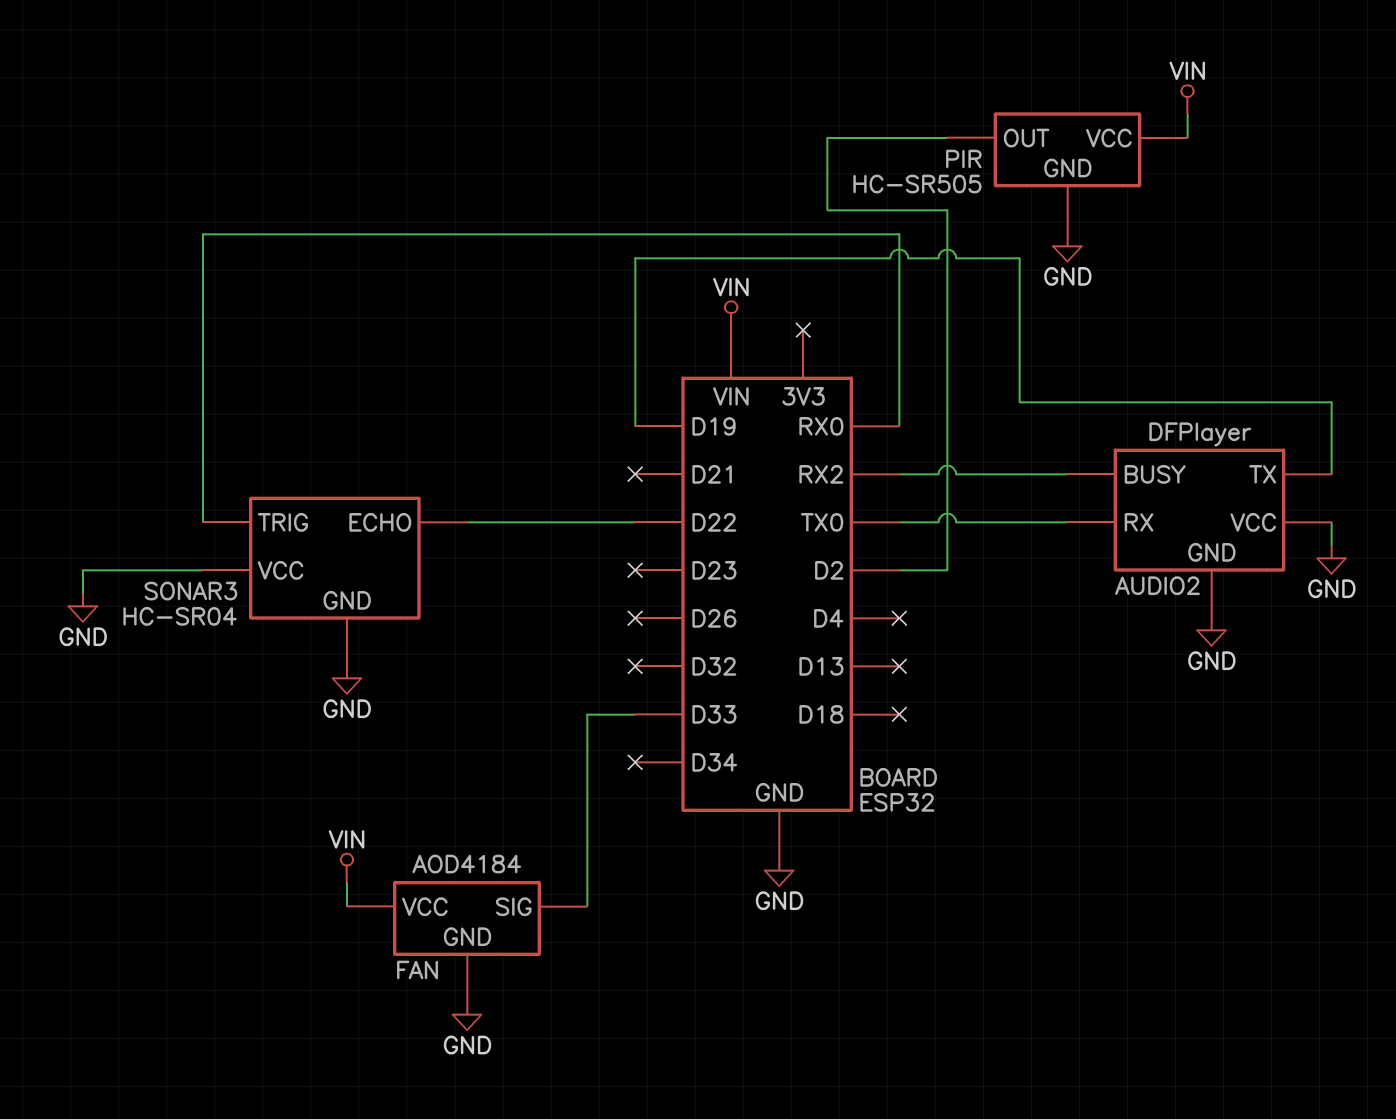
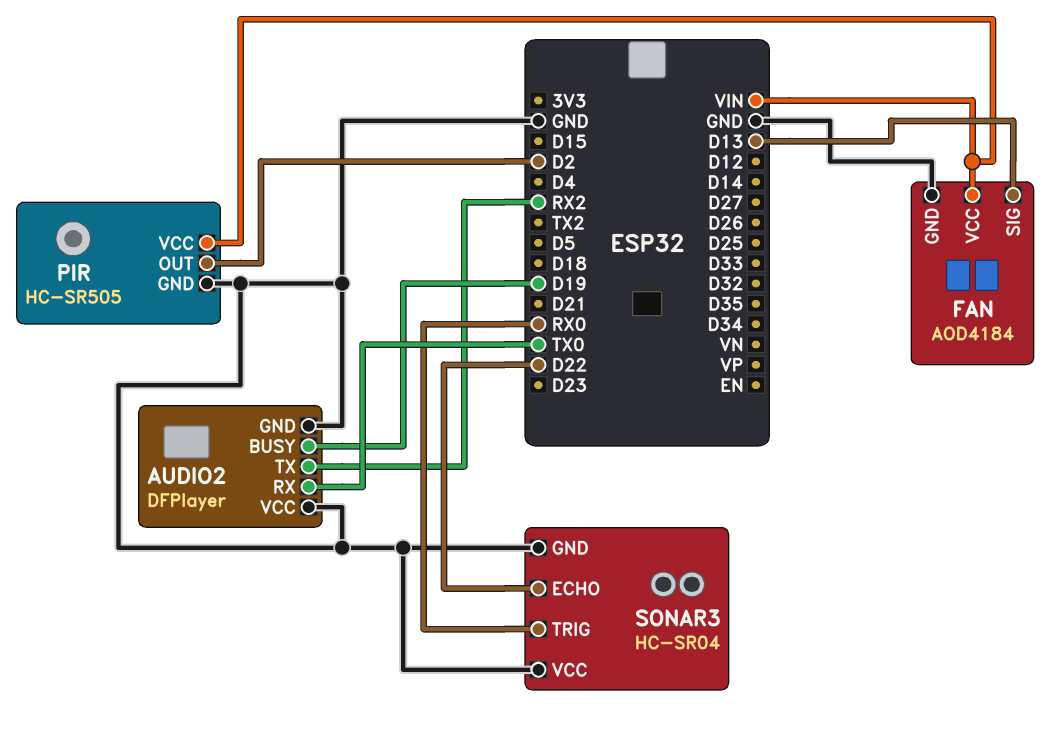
AUDIO2 pin BUSY: RX2 -> D19
AUDIO2 pin TX: D19 -> RX2
FAN pin SIG: D33 -> D13

